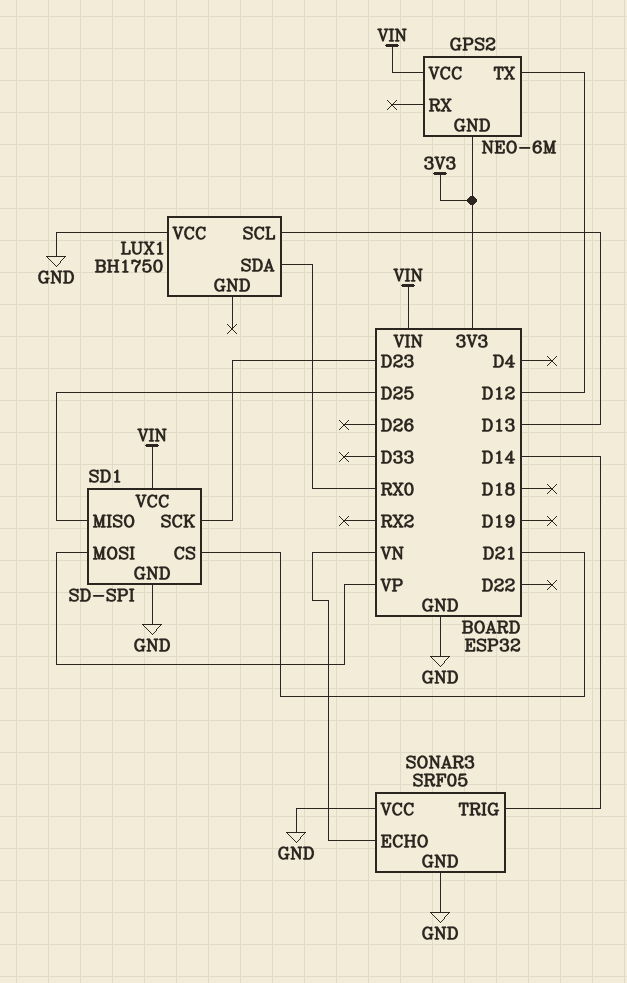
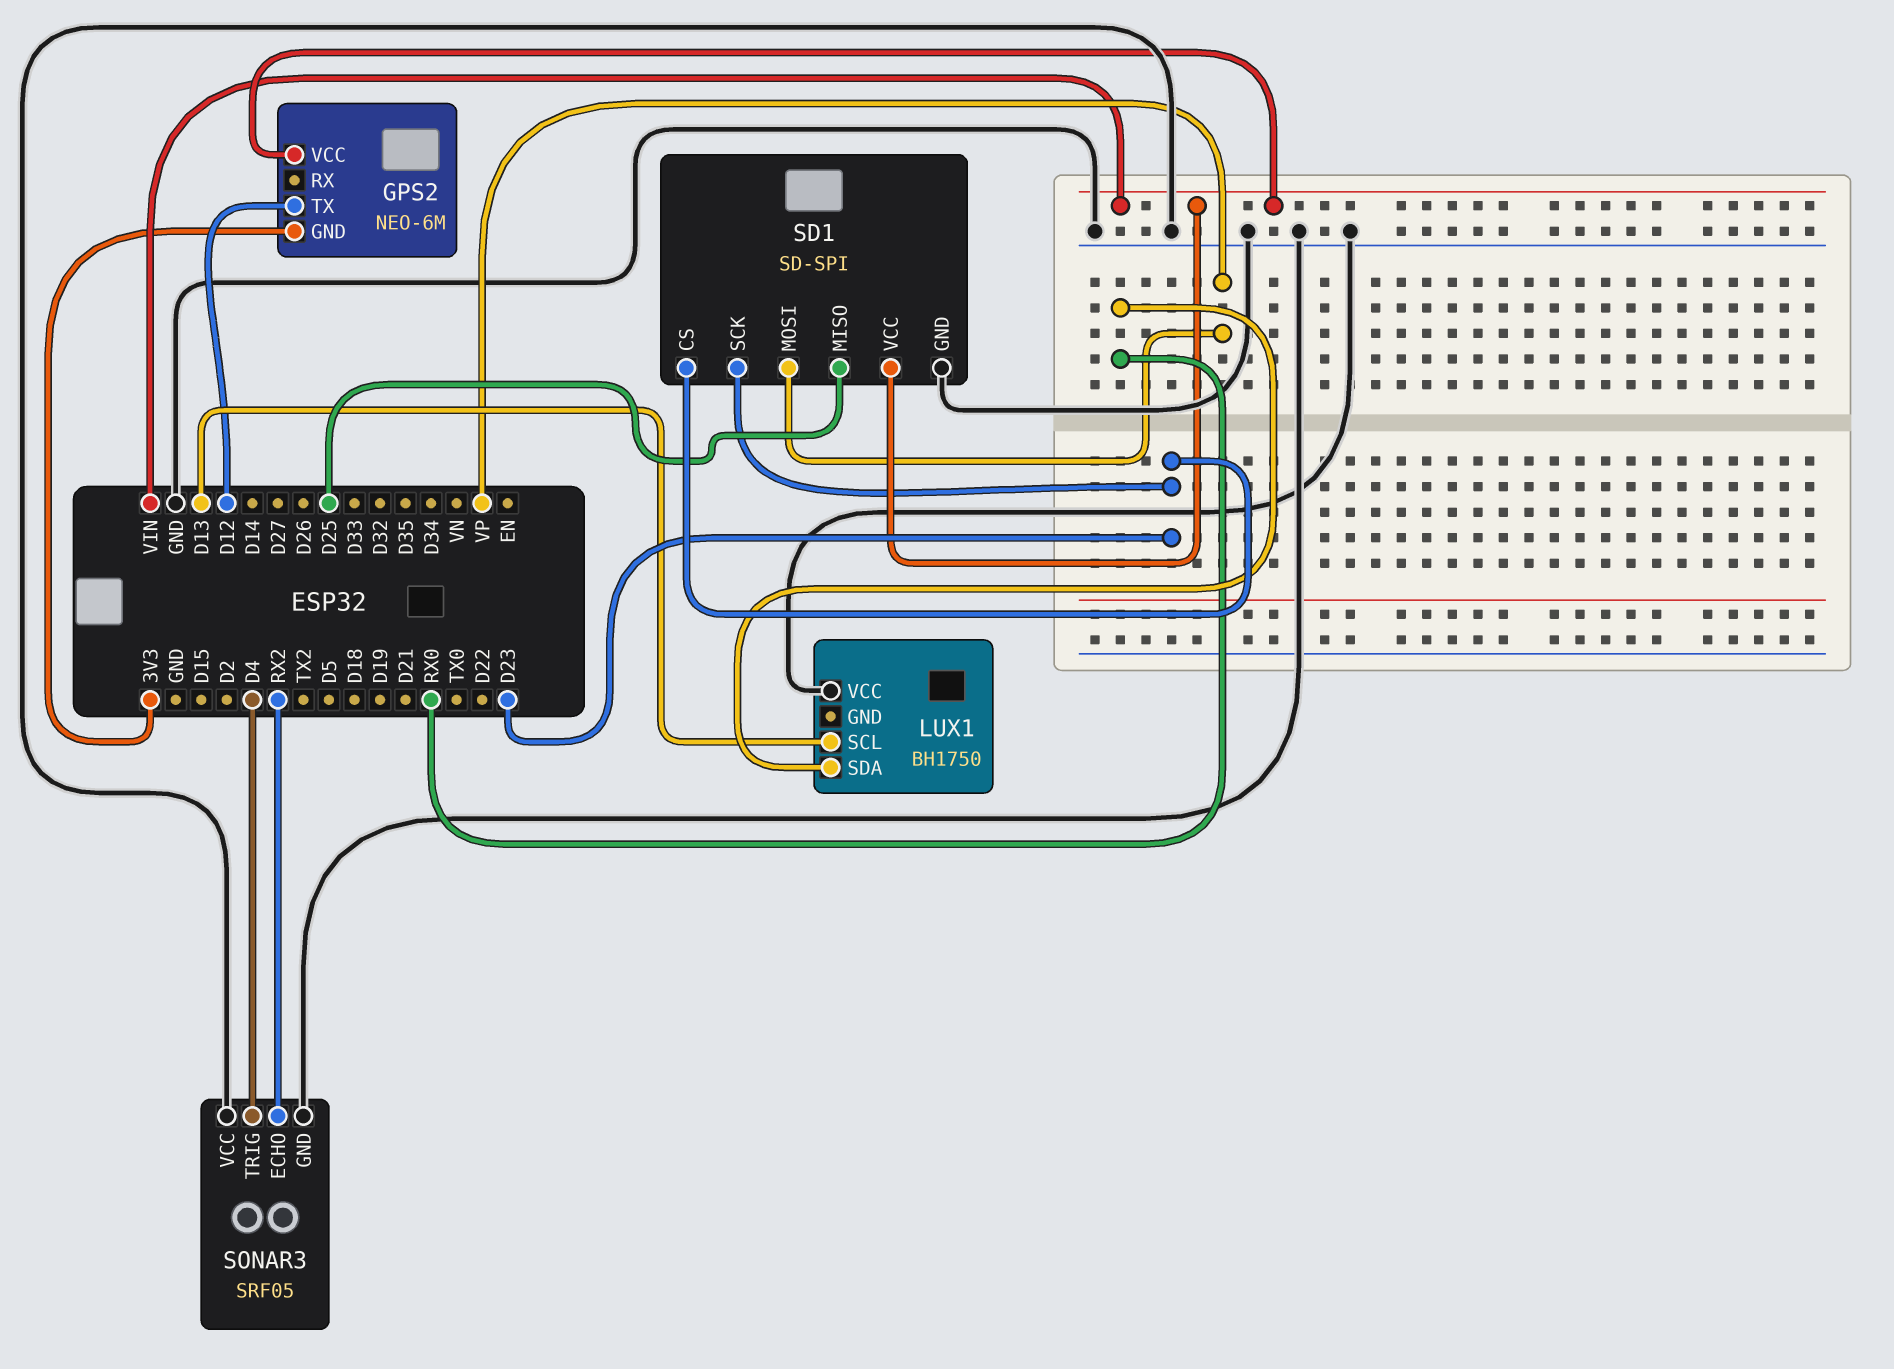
SD1 pin CS: D21 -> D23
SONAR3 pin ECHO: VN -> RX2
SONAR3 pin TRIG: D14 -> D4

